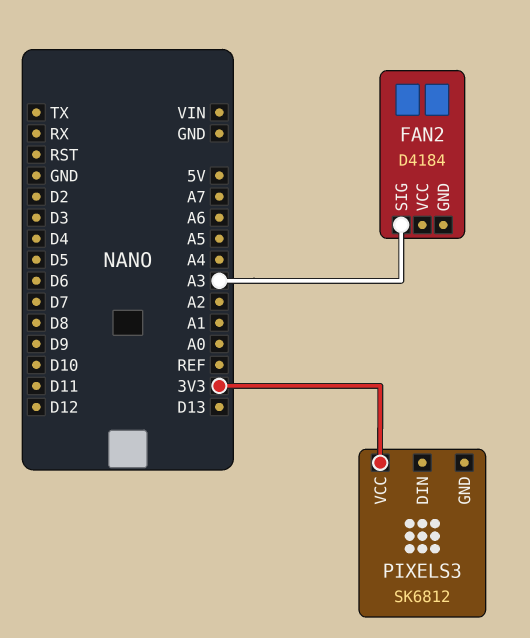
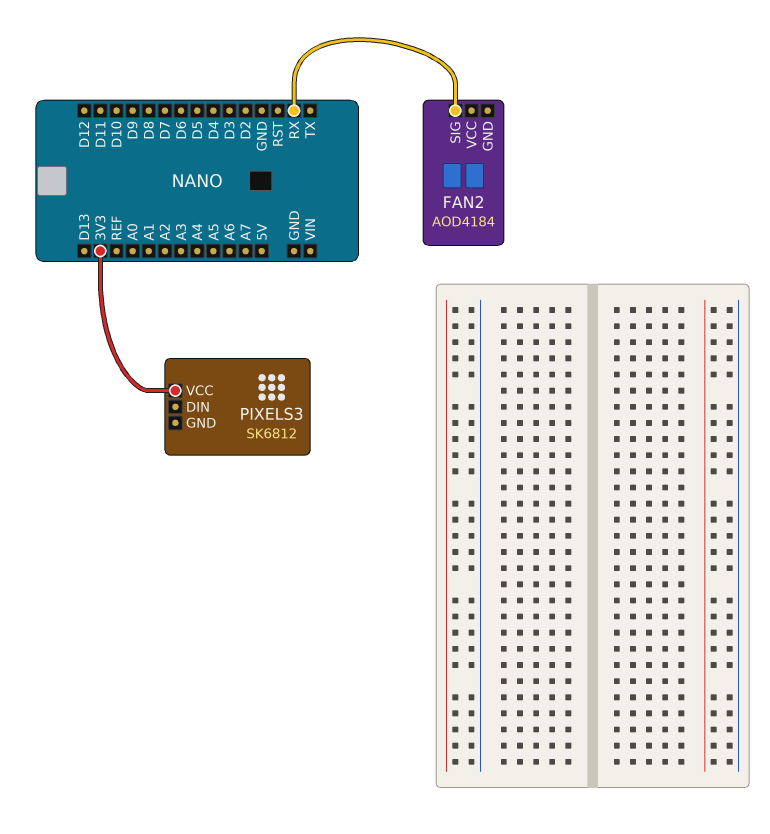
FAN2: D4184 -> AOD4184
FAN2 pin SIG: A3 -> RX

